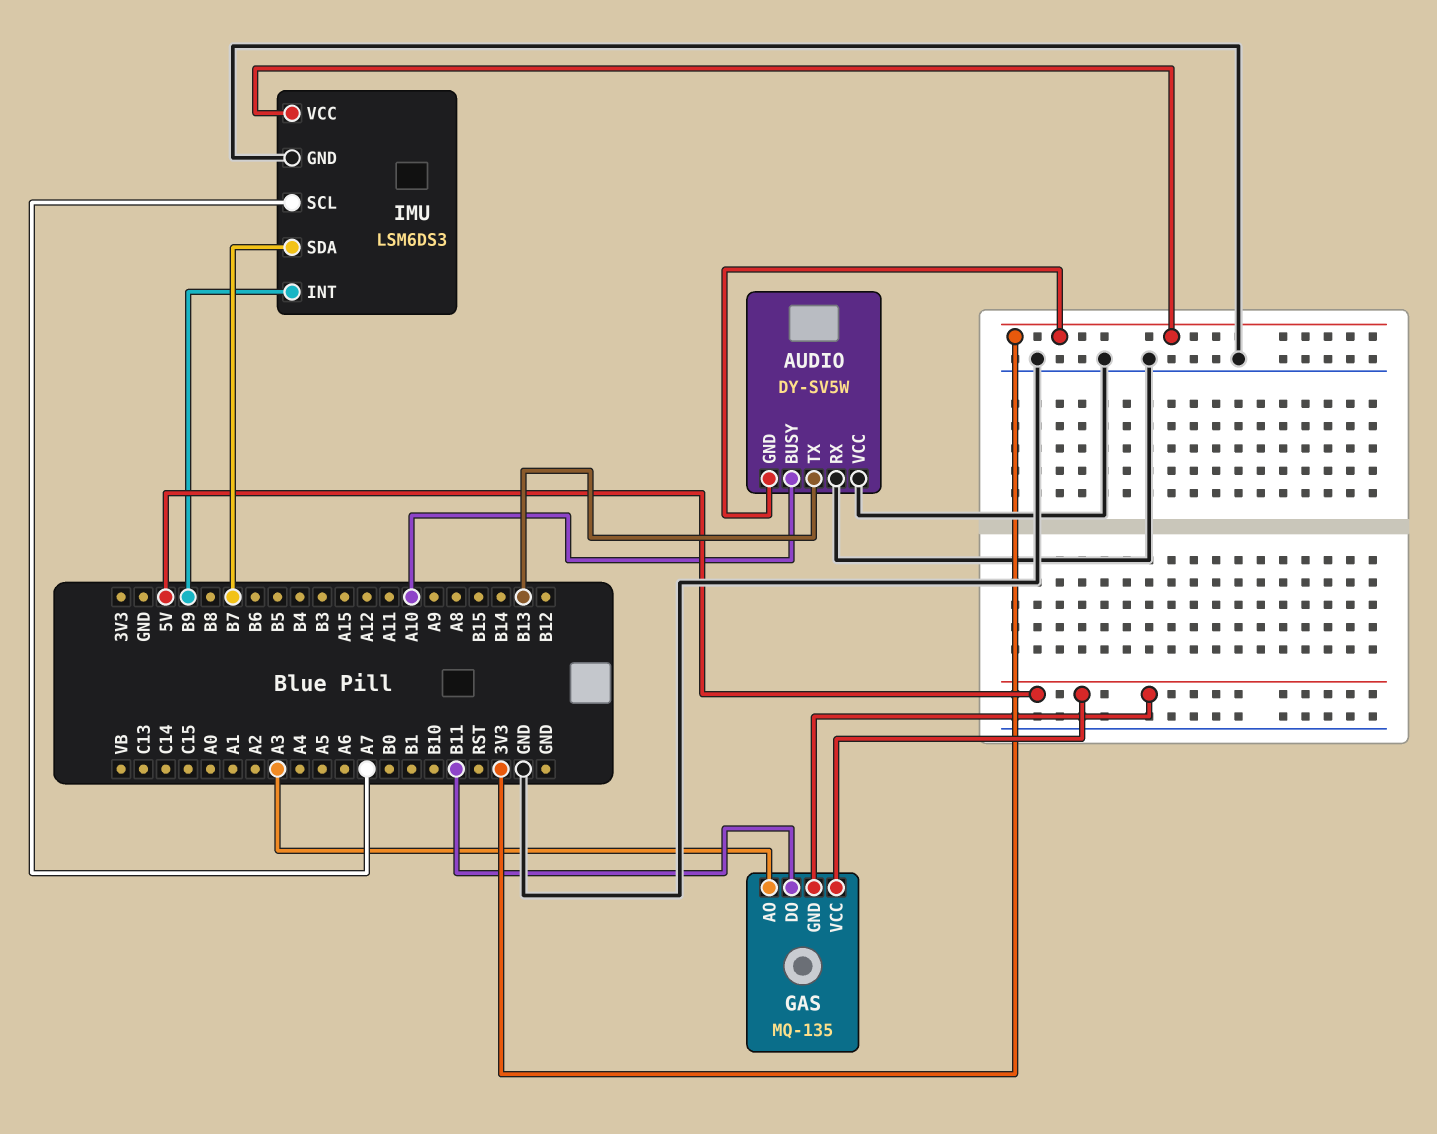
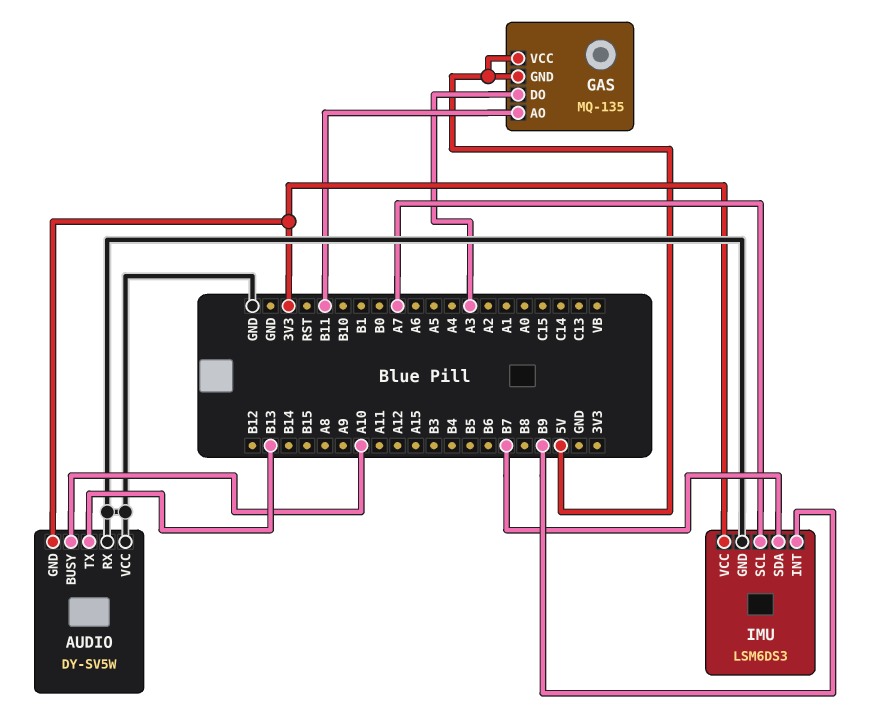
GAS pin AO: A3 -> B11
GAS pin DO: B11 -> A3

